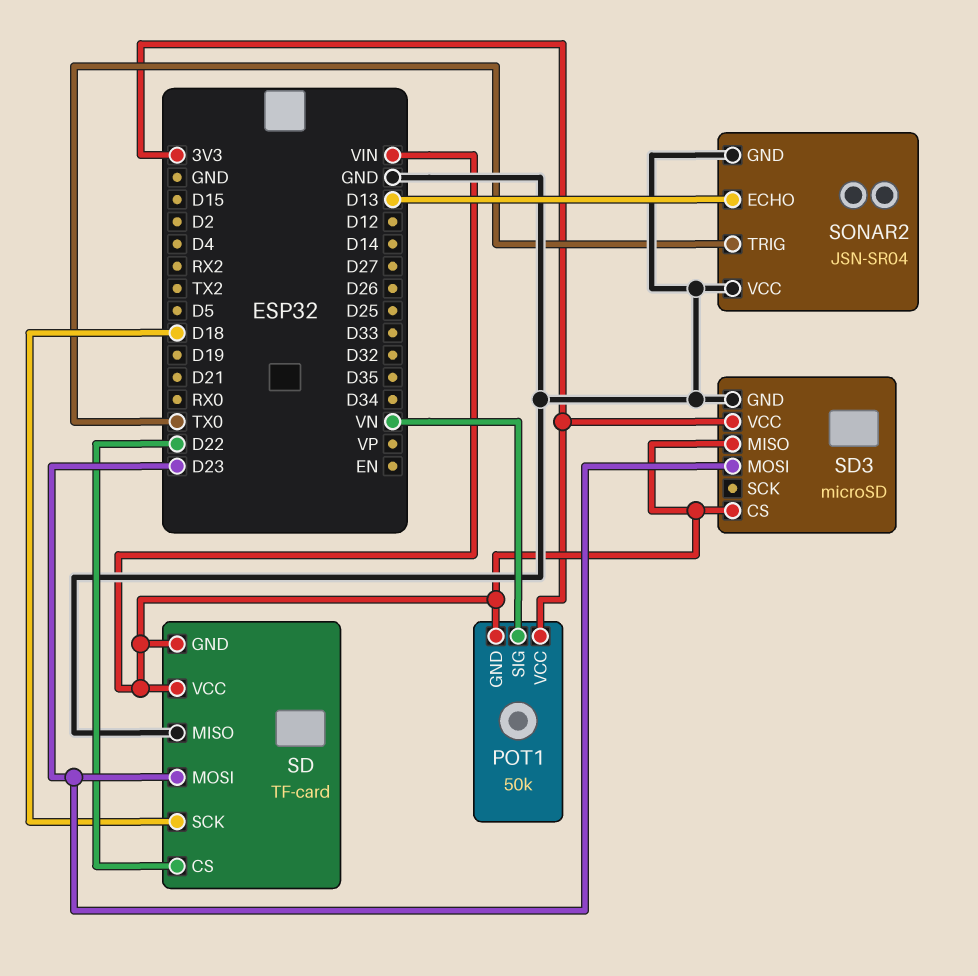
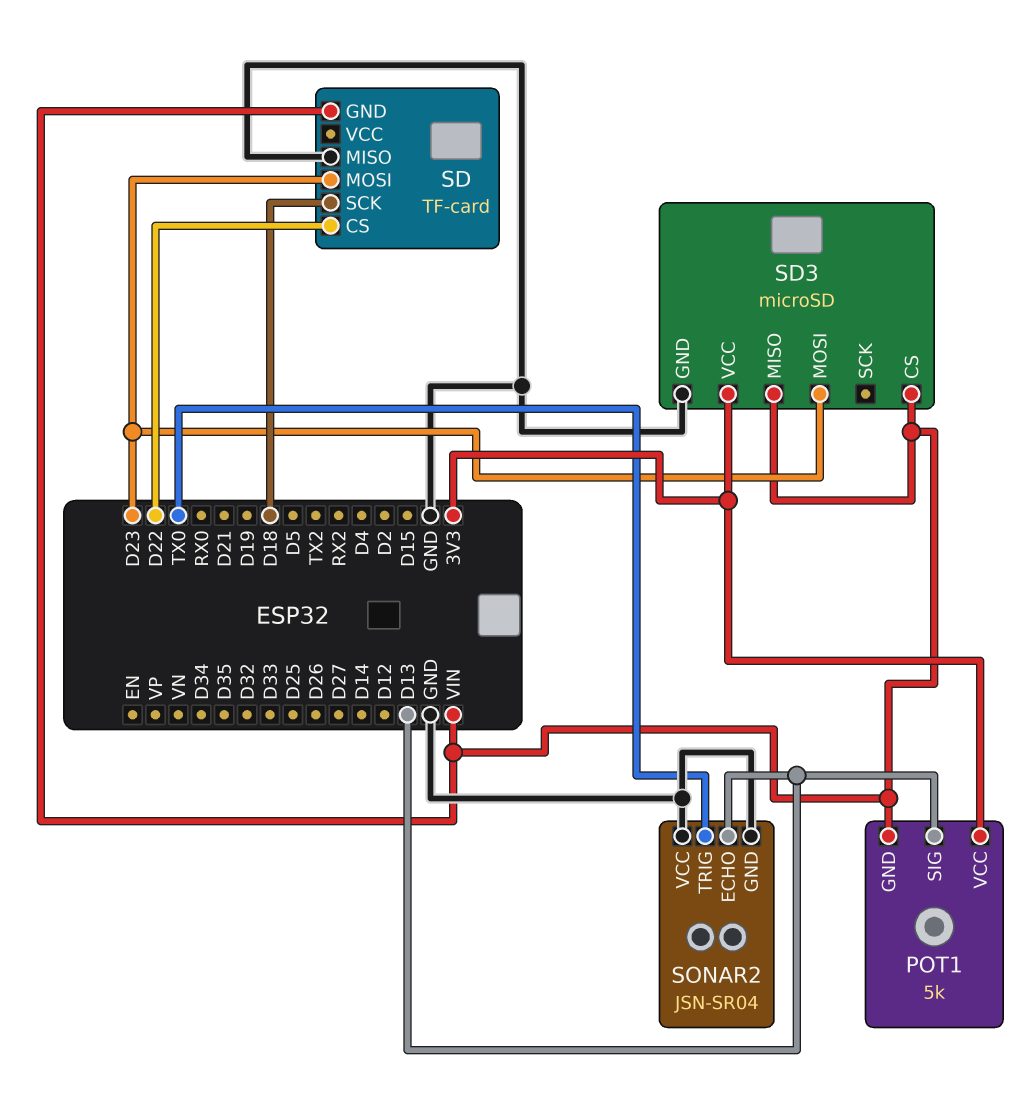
POT1: 50k -> 5k
POT1 pin SIG: VN -> D13
SD pin VCC: VIN -> none

